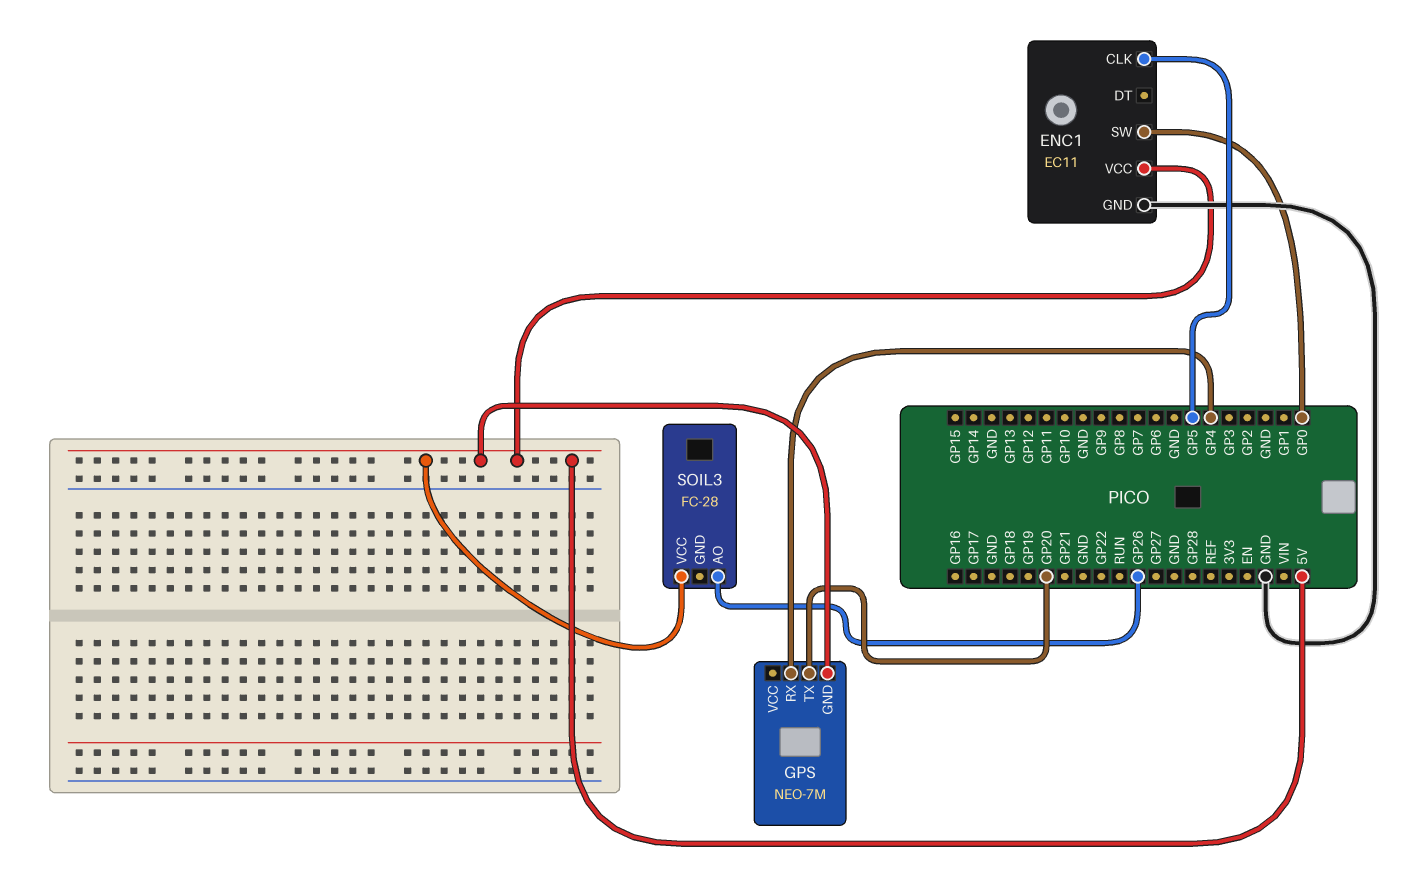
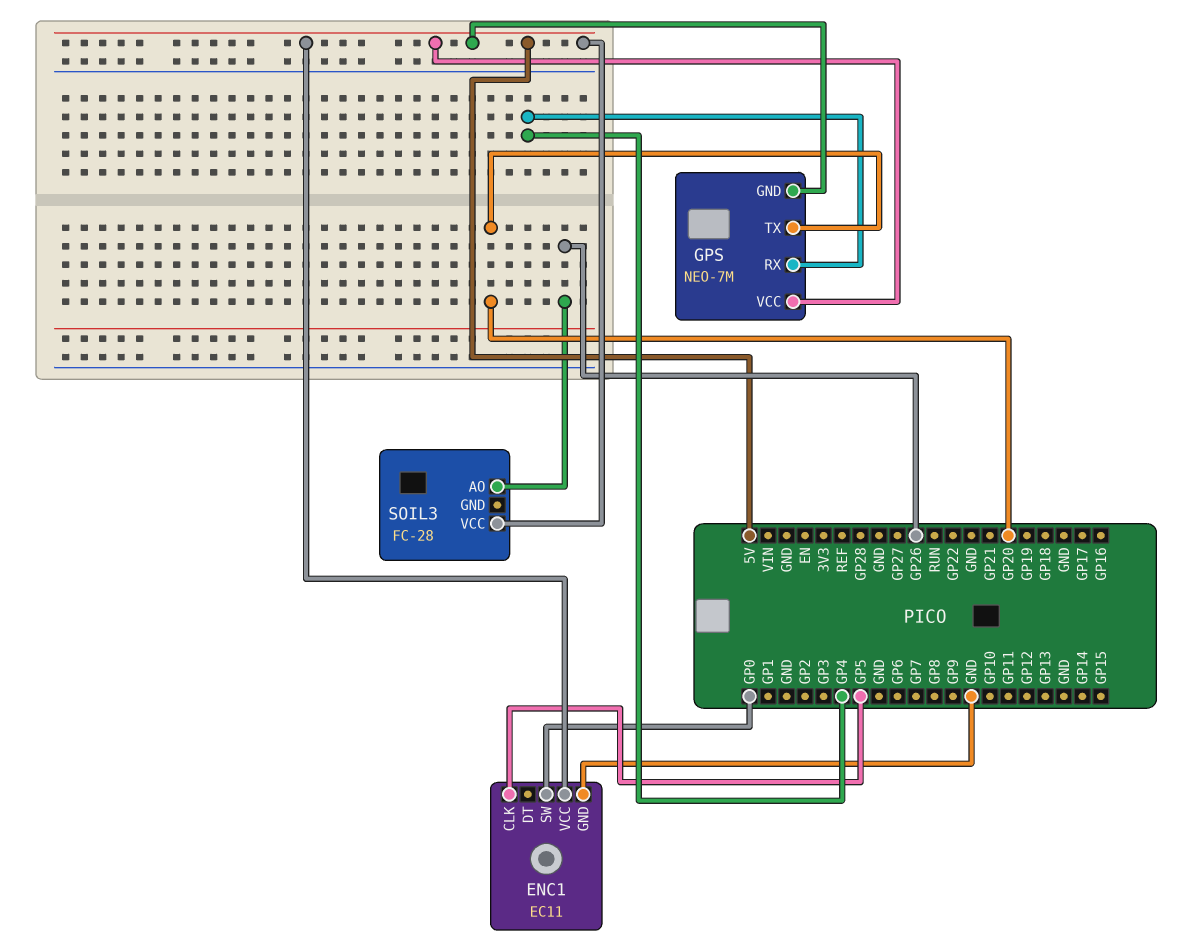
GPS pin VCC: none -> 5V

